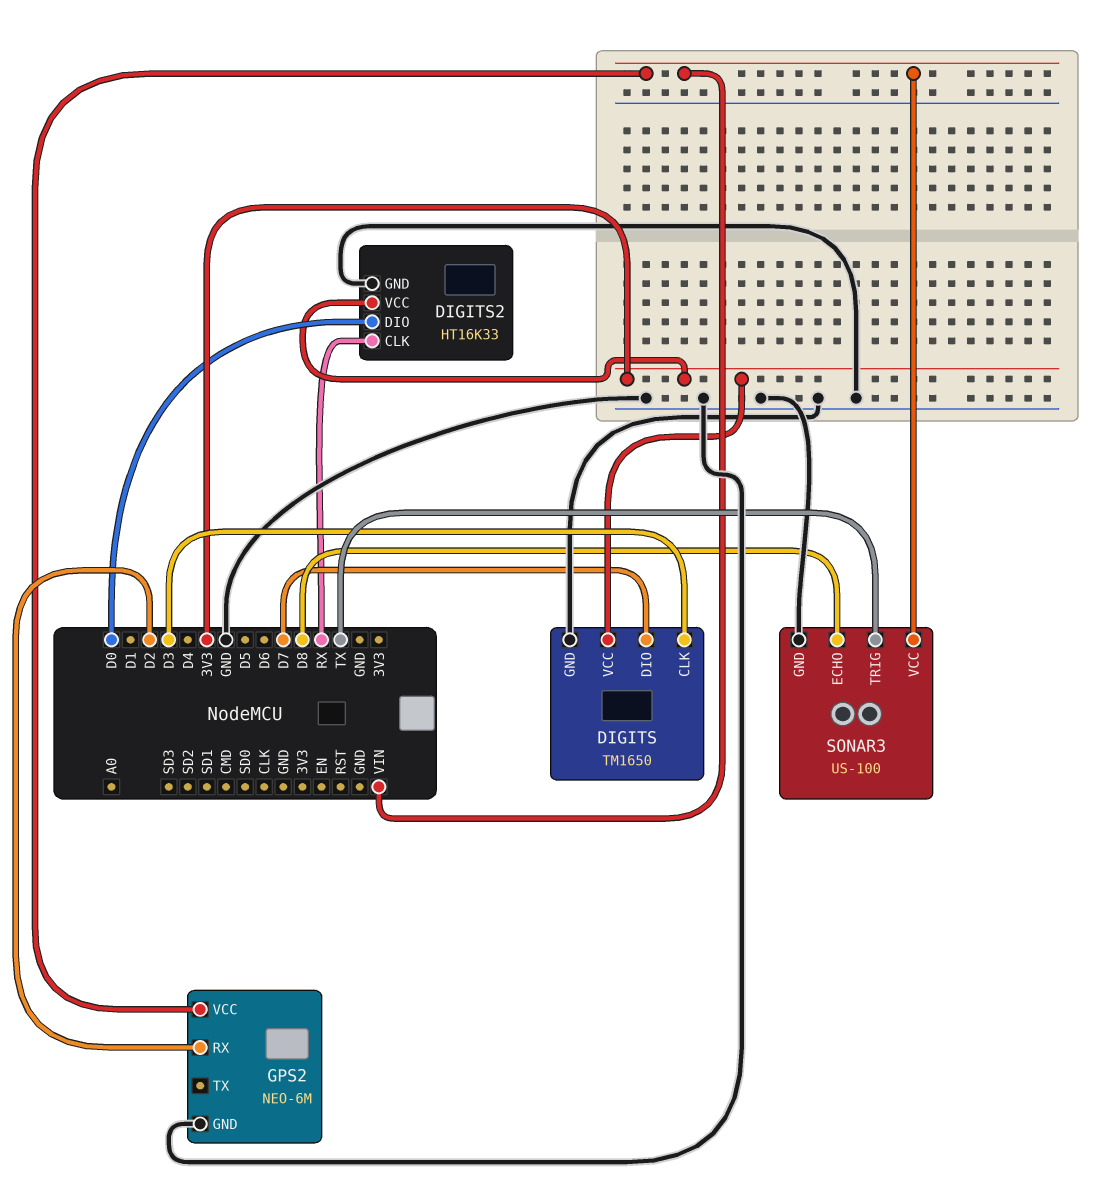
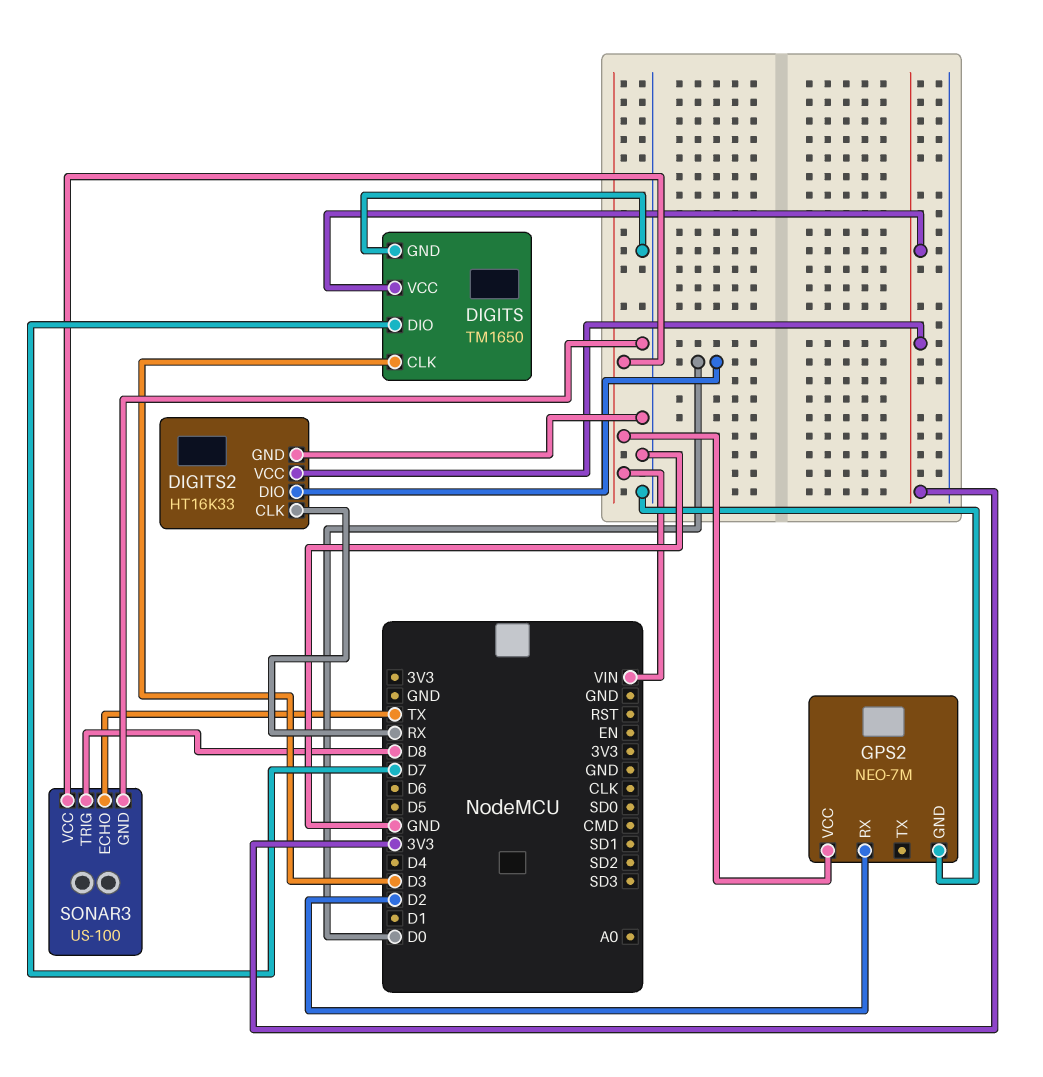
GPS2: NEO-6M -> NEO-7M
SONAR3 pin ECHO: D8 -> TX
SONAR3 pin TRIG: TX -> D8

